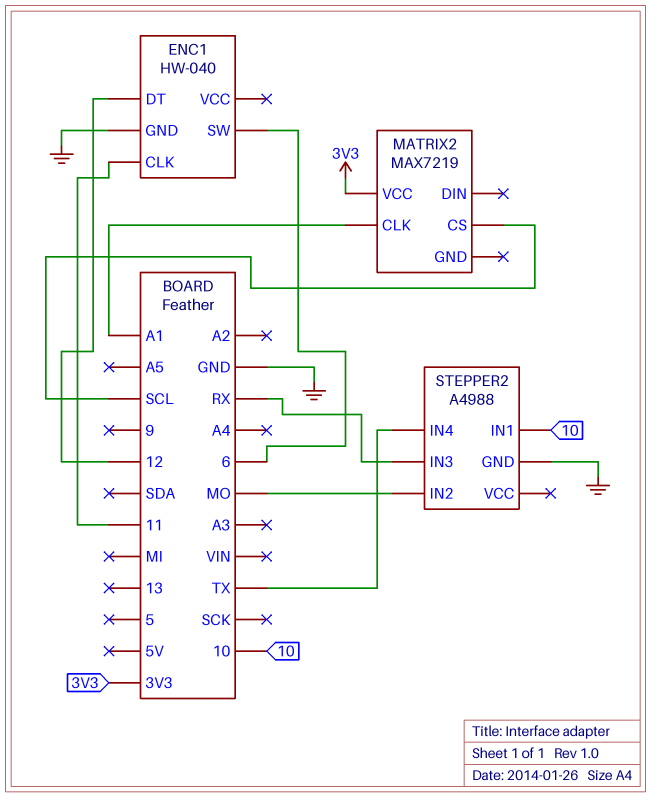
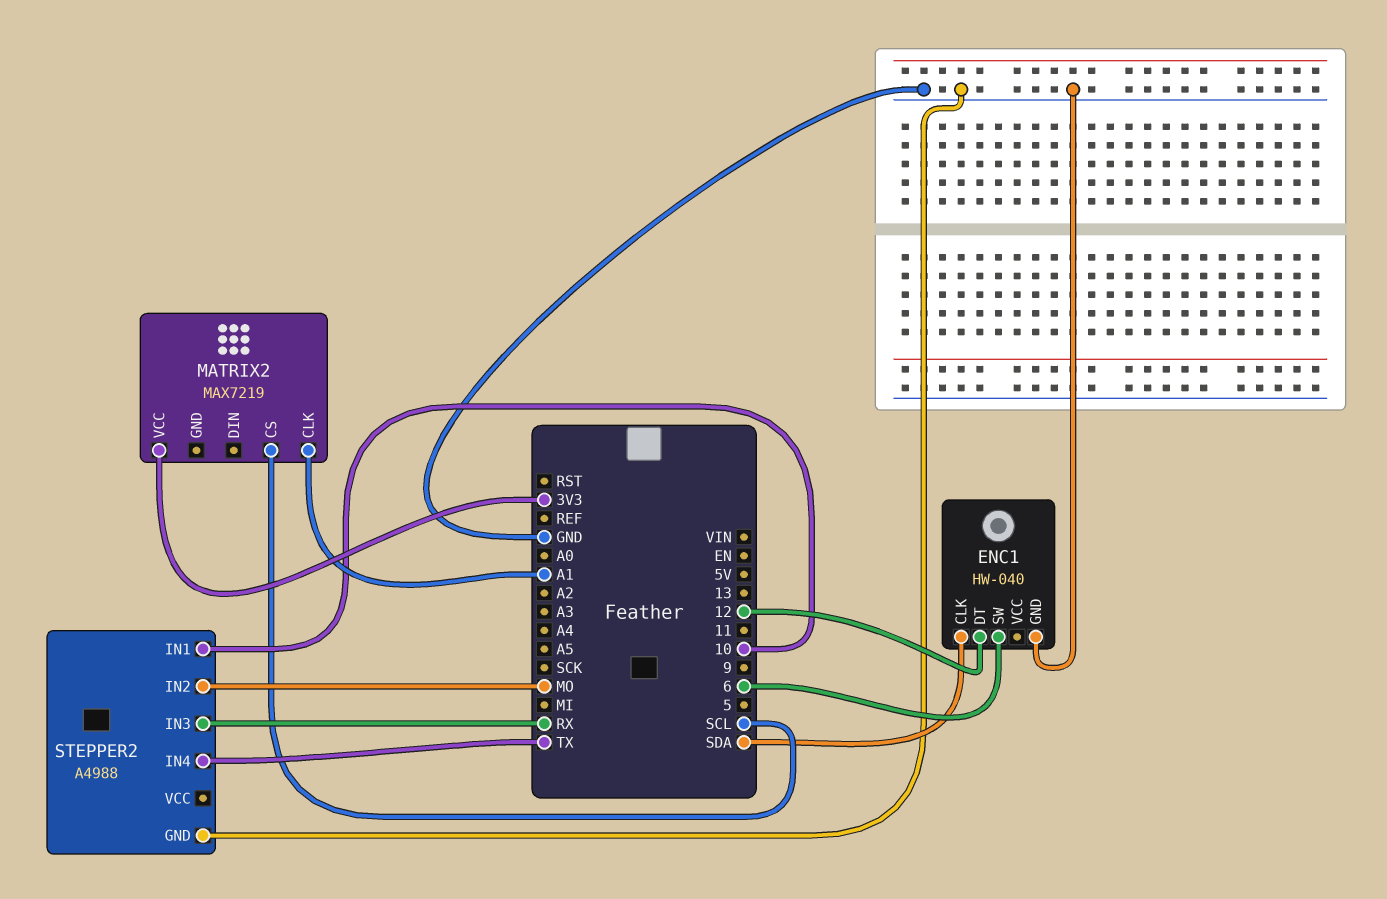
ENC1 pin CLK: 11 -> SDA

